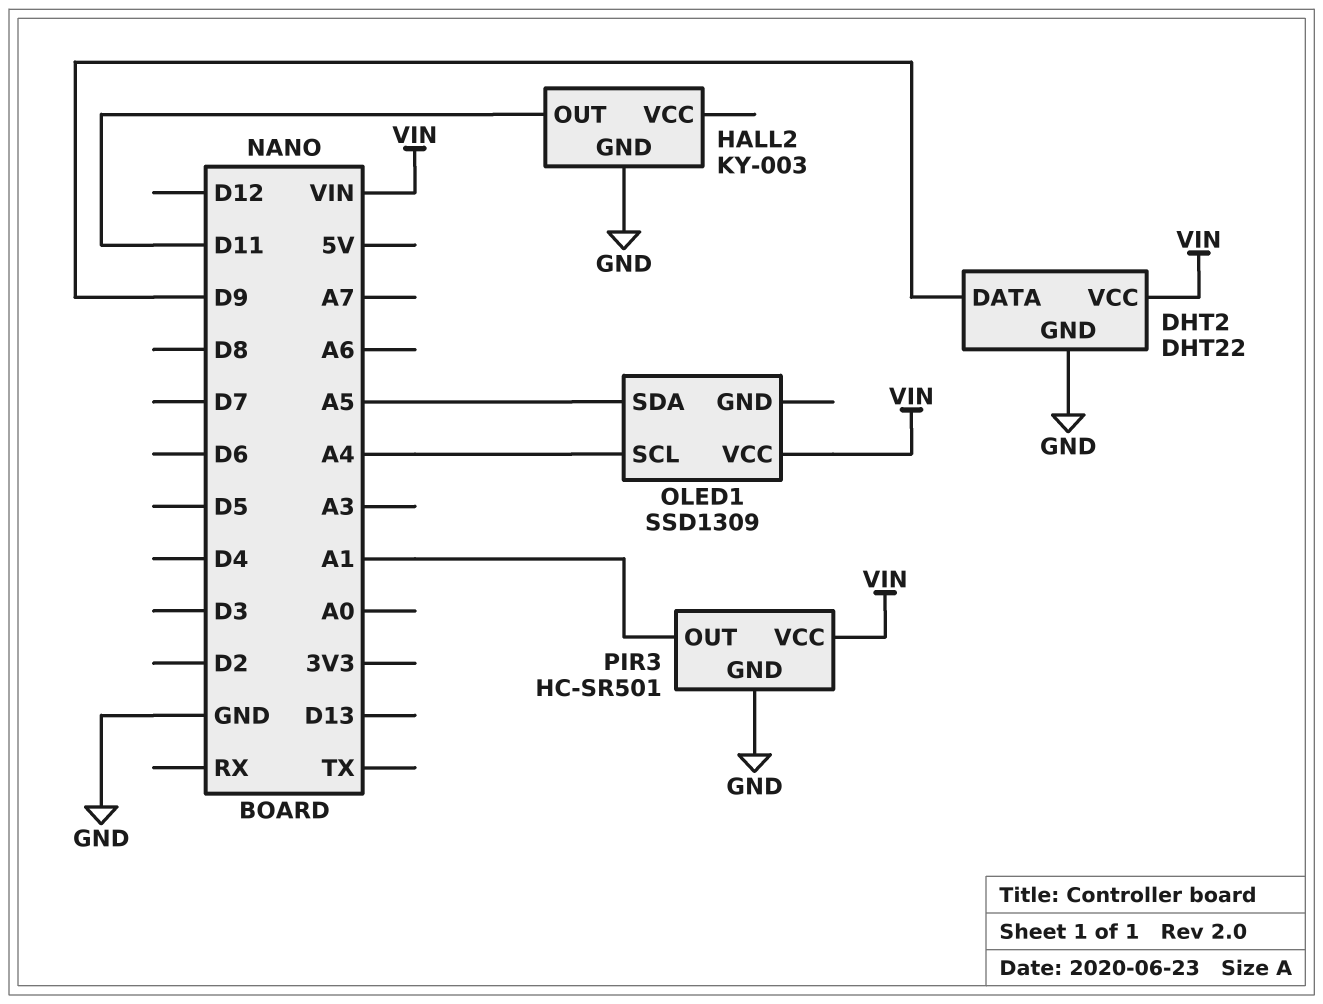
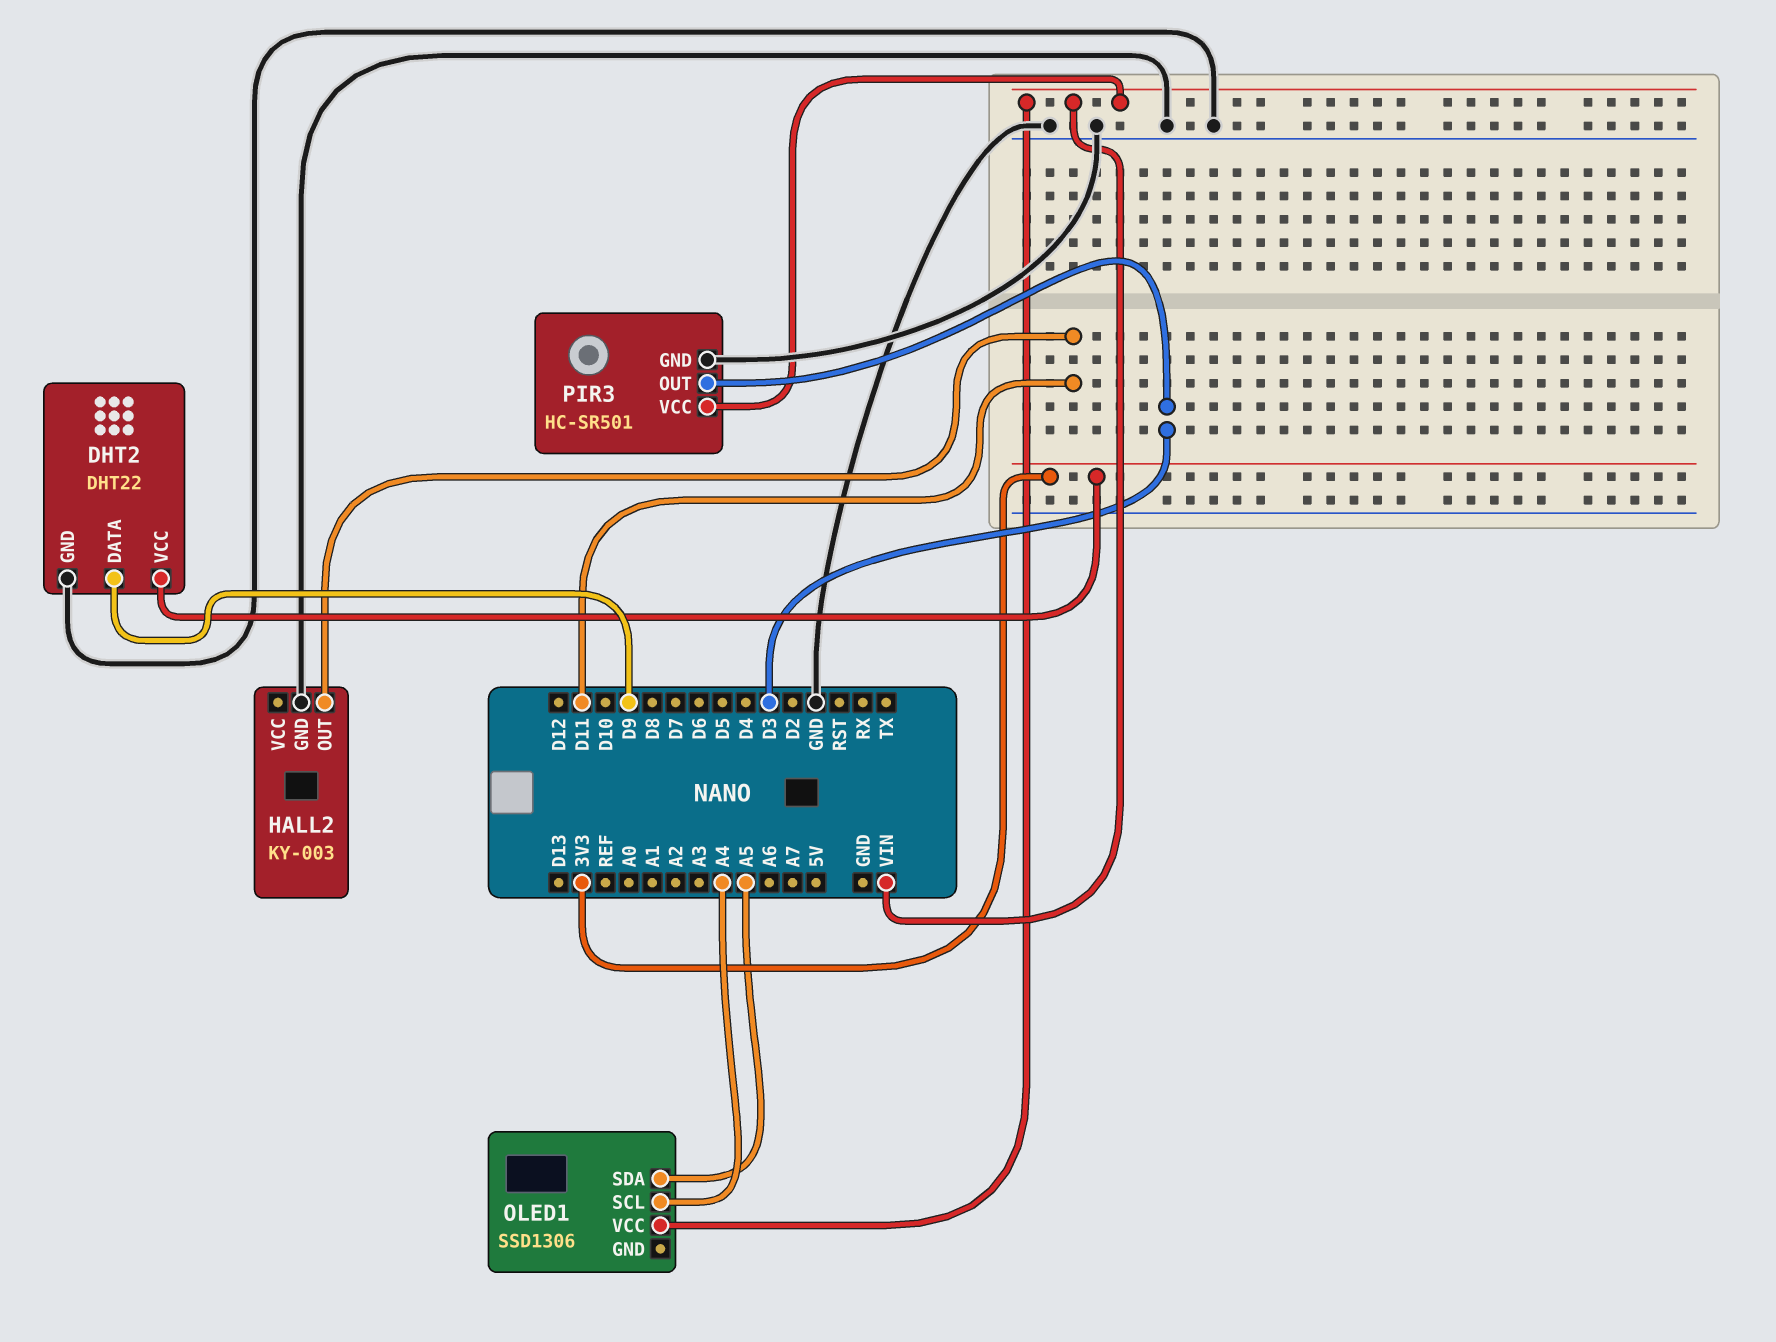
DHT2 pin VCC: VIN -> 3V3
OLED1: SSD1309 -> SSD1306
PIR3 pin OUT: A1 -> D3

